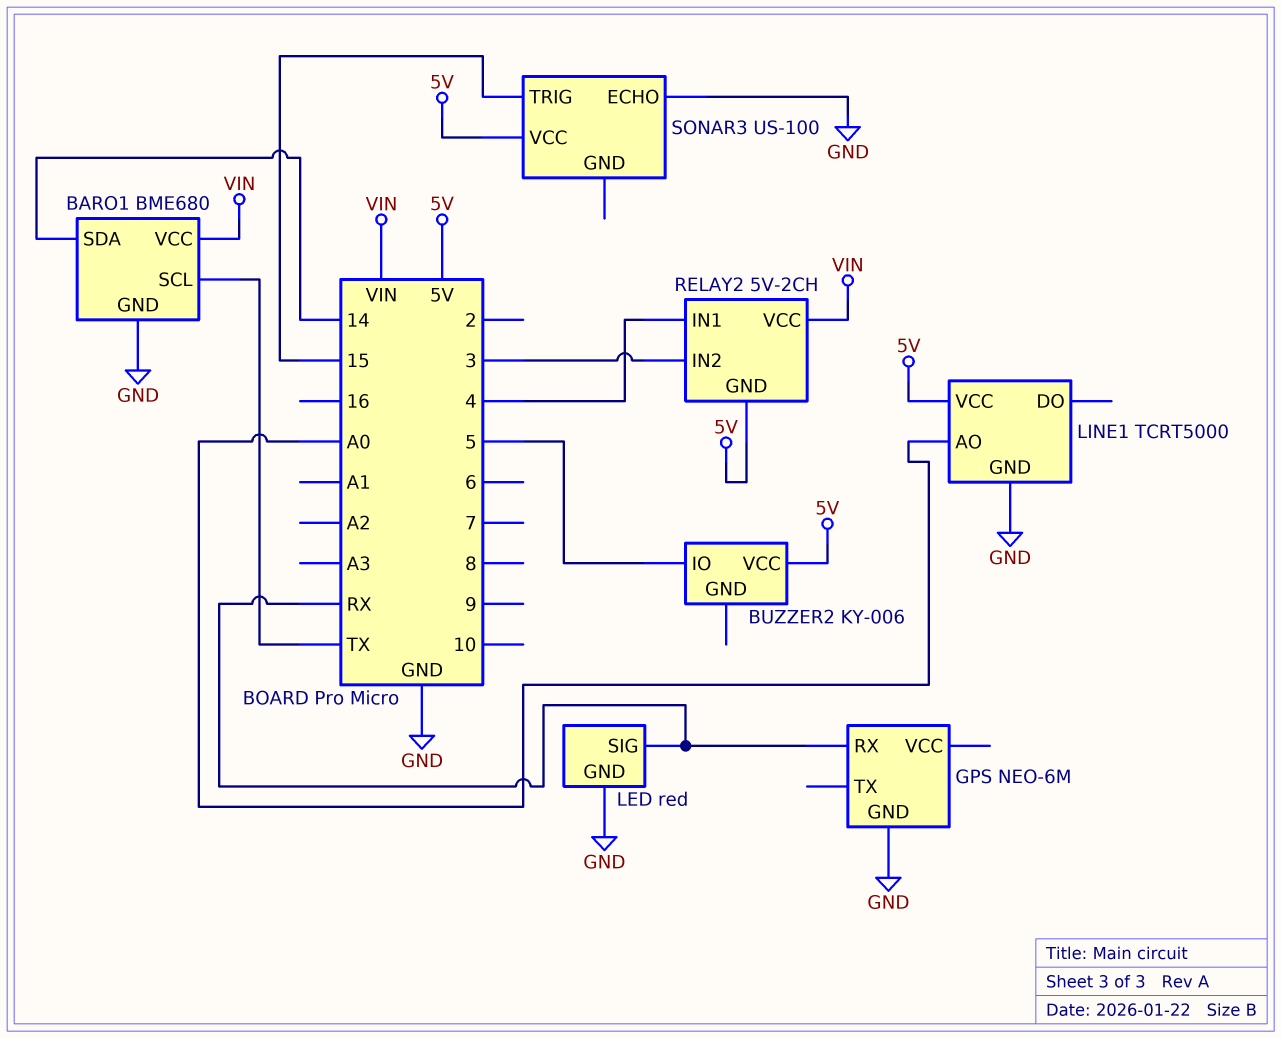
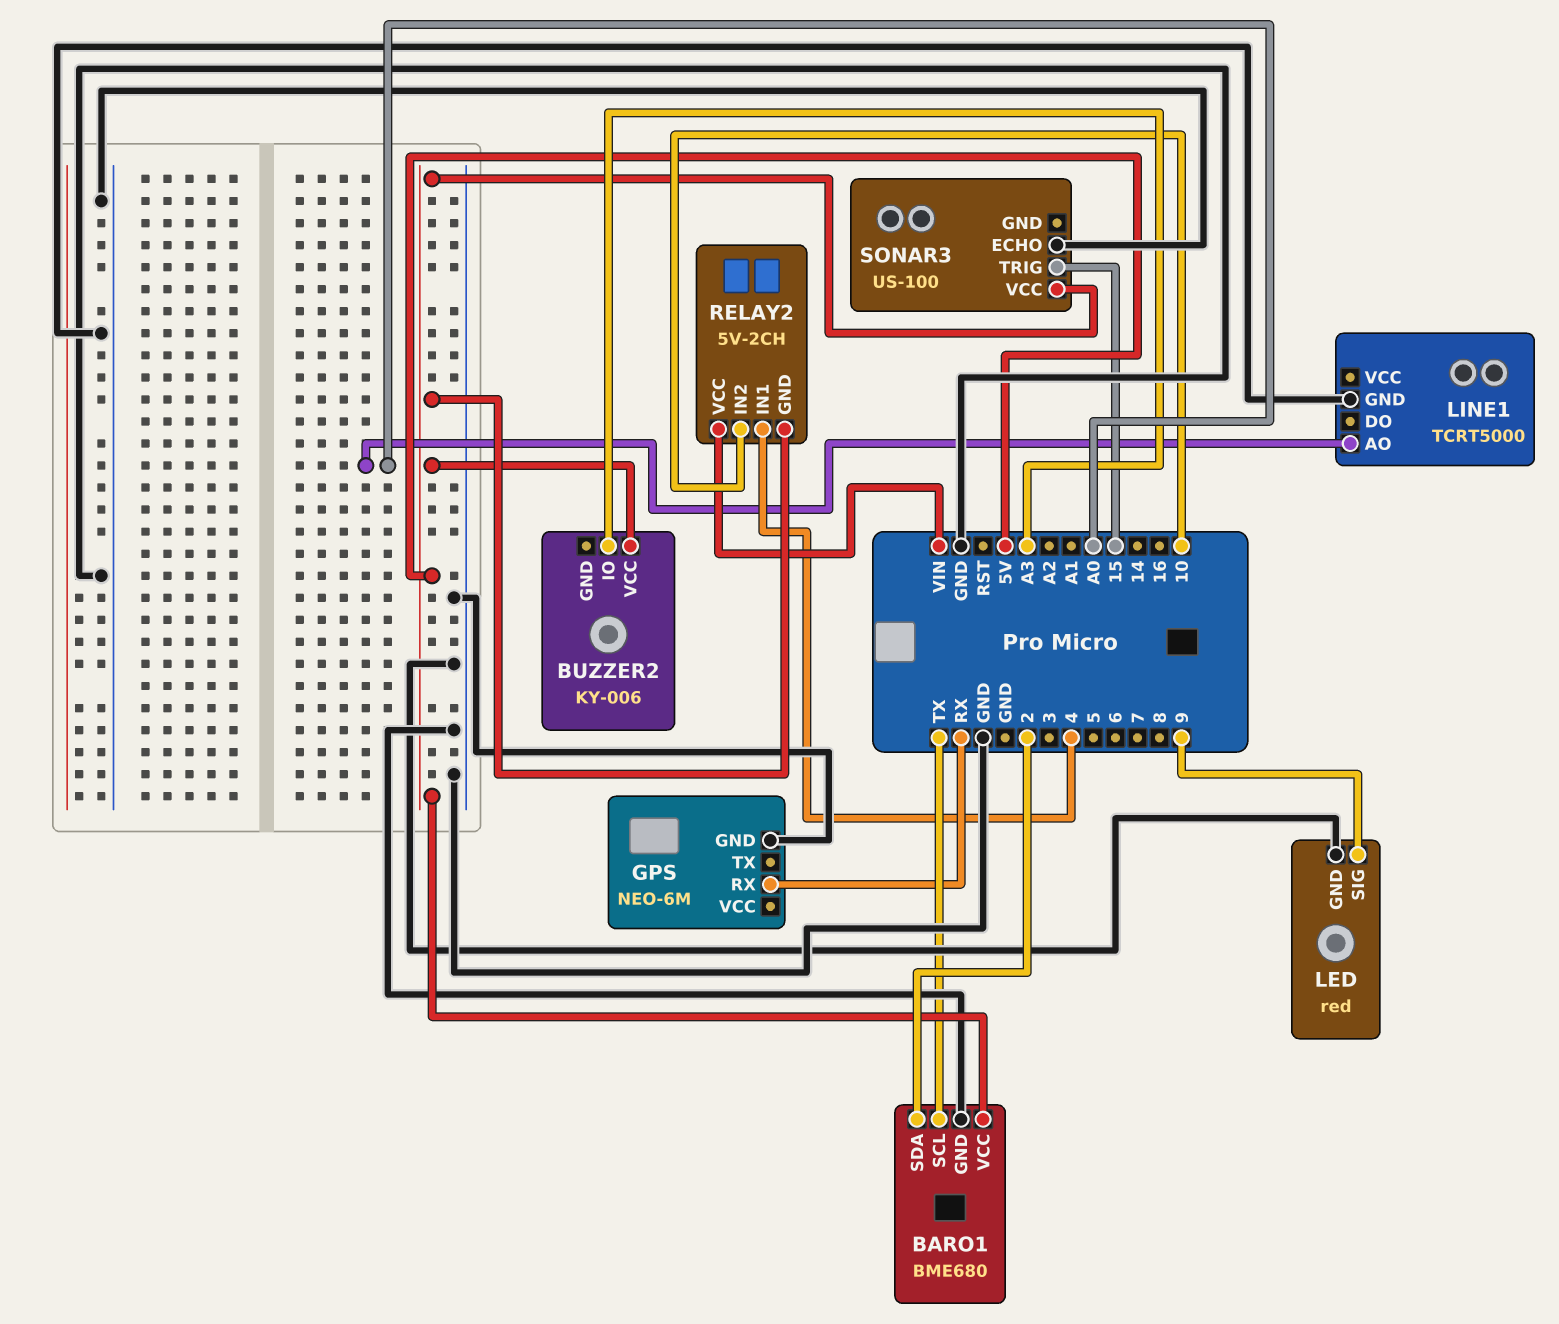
BARO1 pin SDA: 14 -> 2
BARO1 pin VCC: VIN -> 5V
BUZZER2 pin IO: 5 -> A3
LED pin SIG: RX -> 9
LINE1 pin VCC: 5V -> none
RELAY2 pin IN2: 3 -> 10

